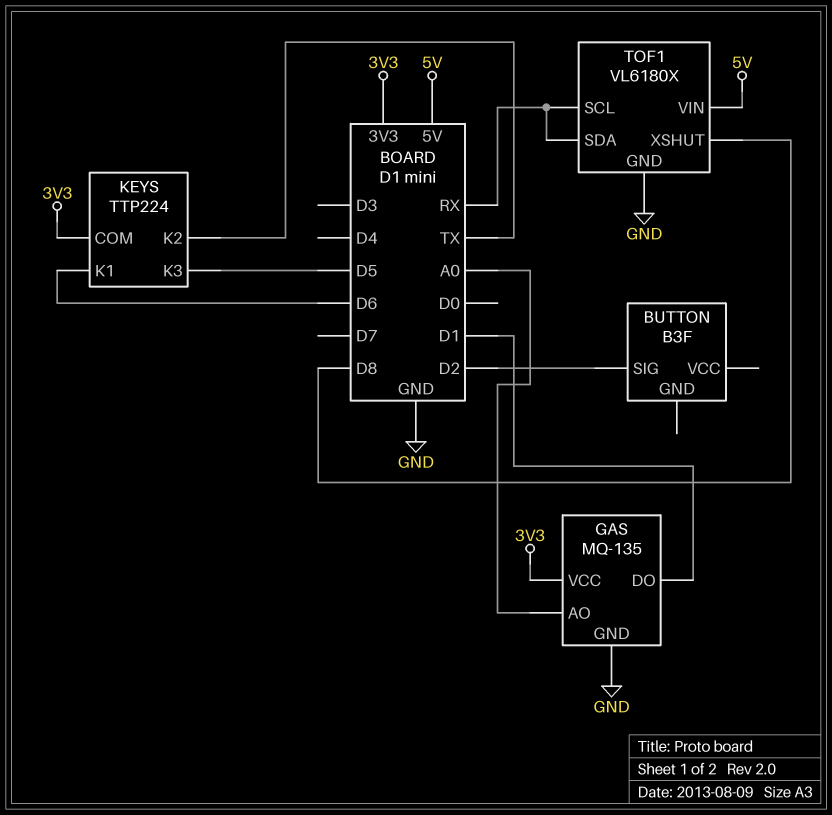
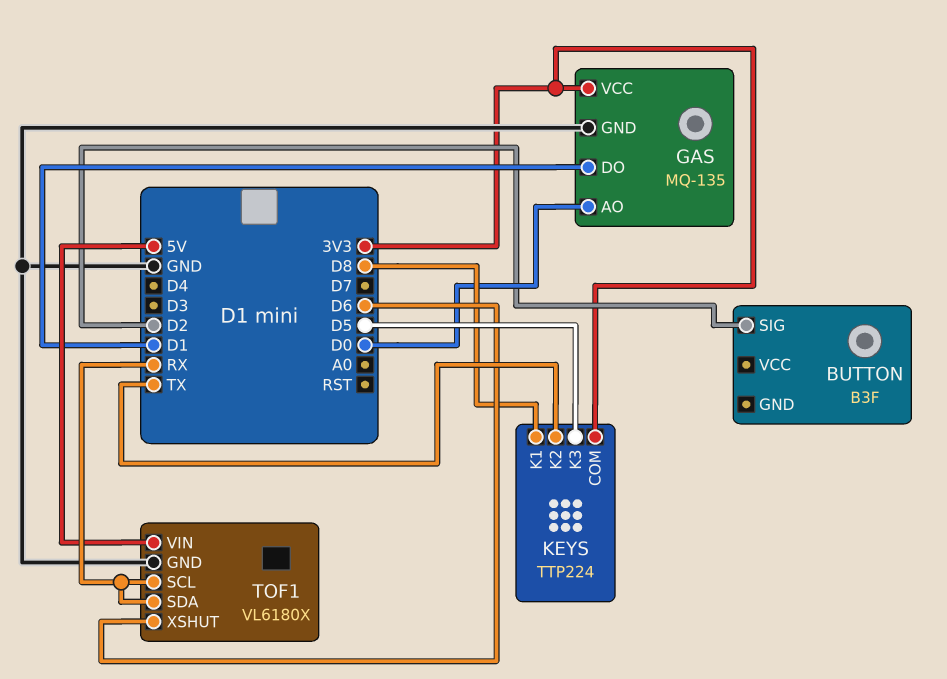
GAS pin AO: A0 -> D0
KEYS pin K1: D6 -> D8
TOF1 pin XSHUT: D8 -> D6

